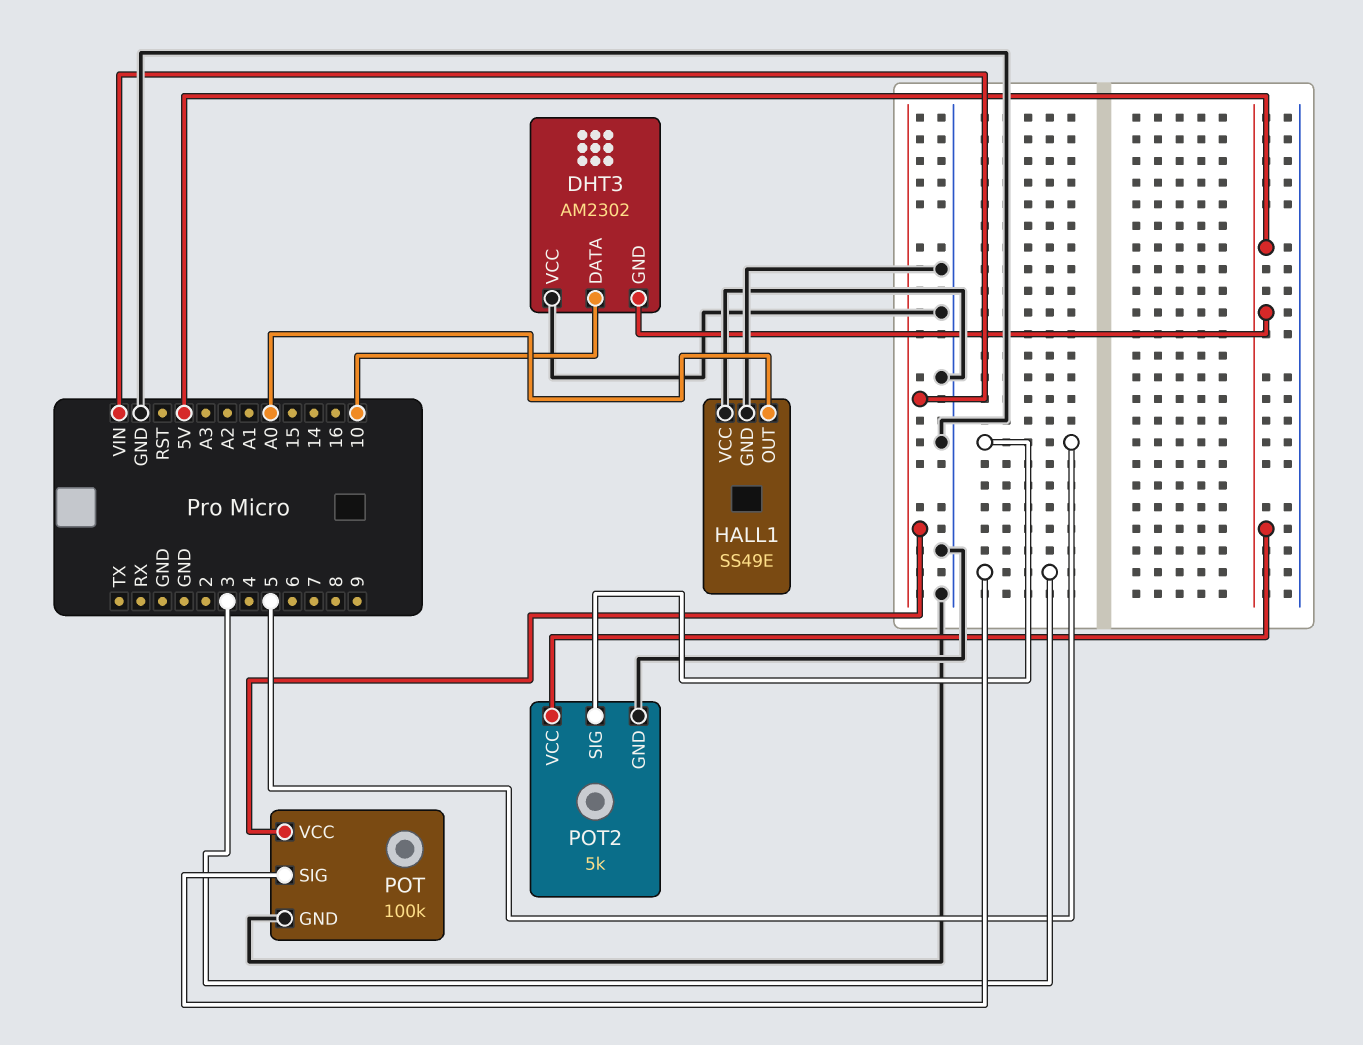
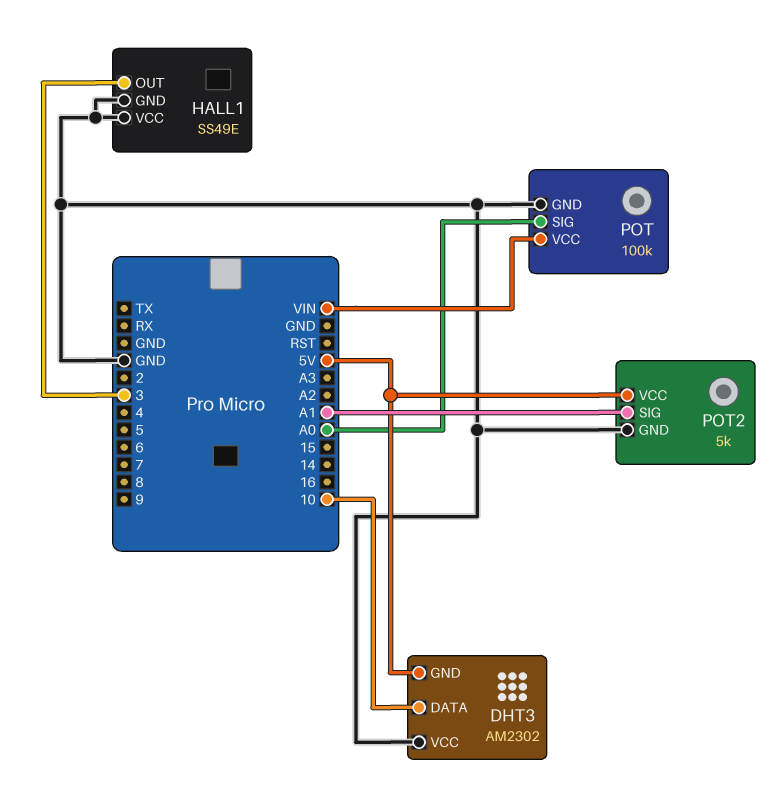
HALL1 pin OUT: A0 -> 3
POT pin SIG: 3 -> A0
POT2 pin SIG: 5 -> A1

